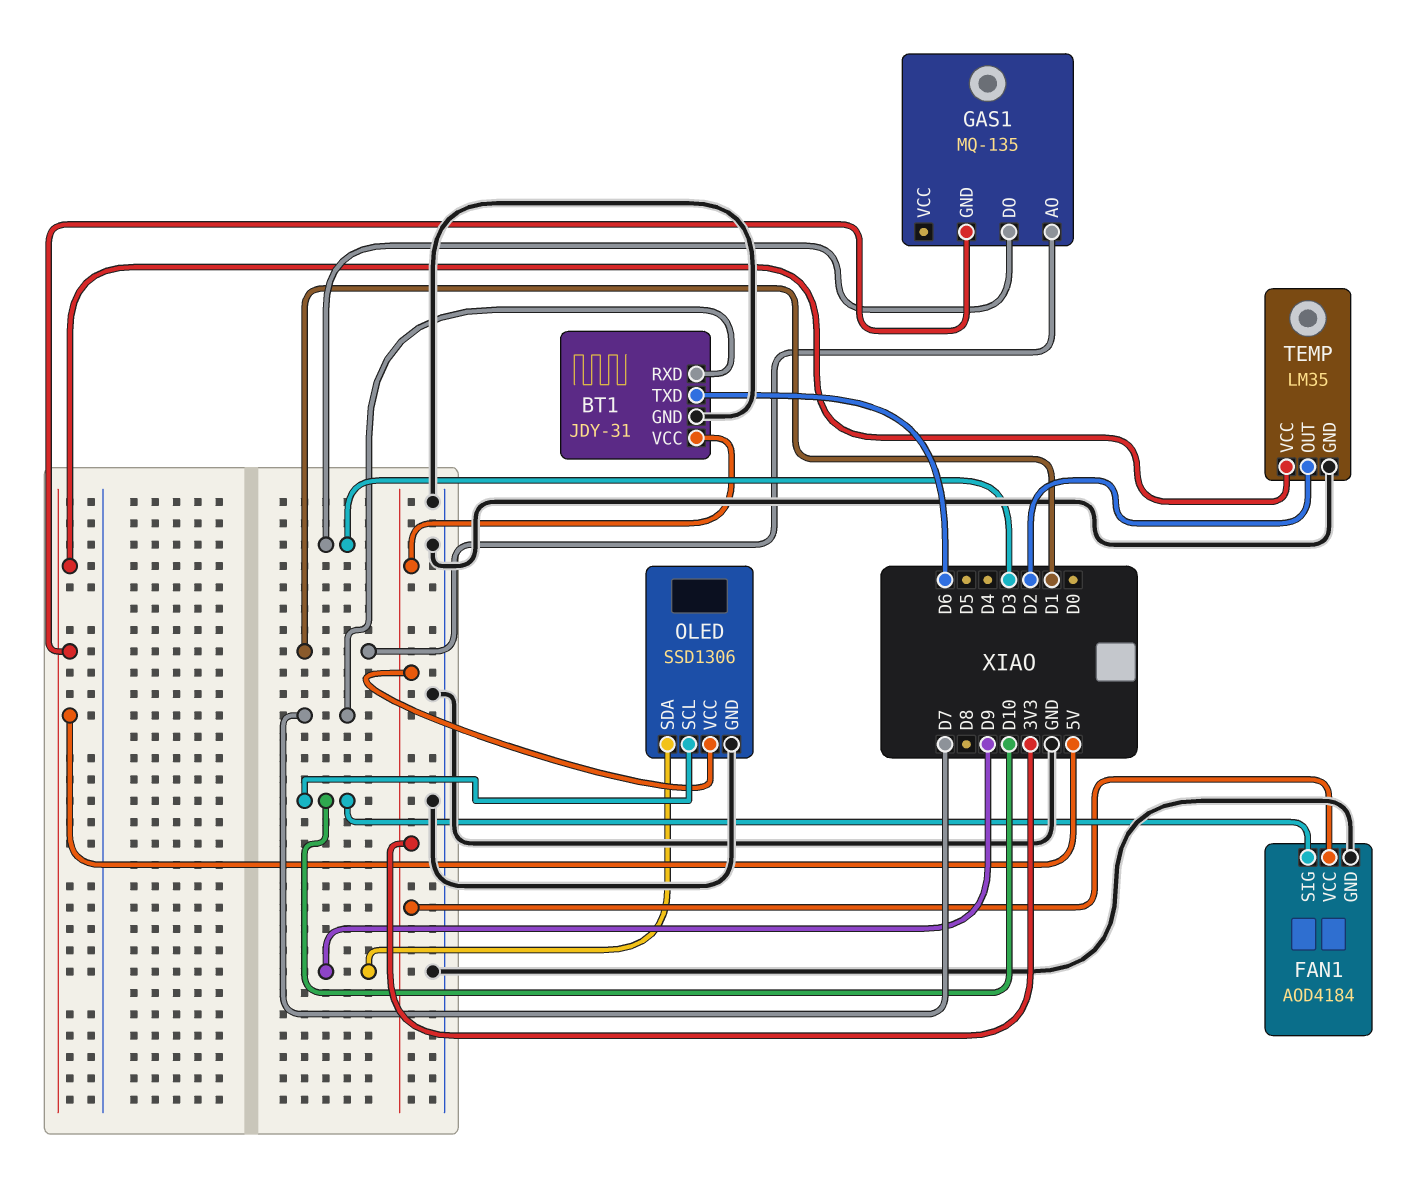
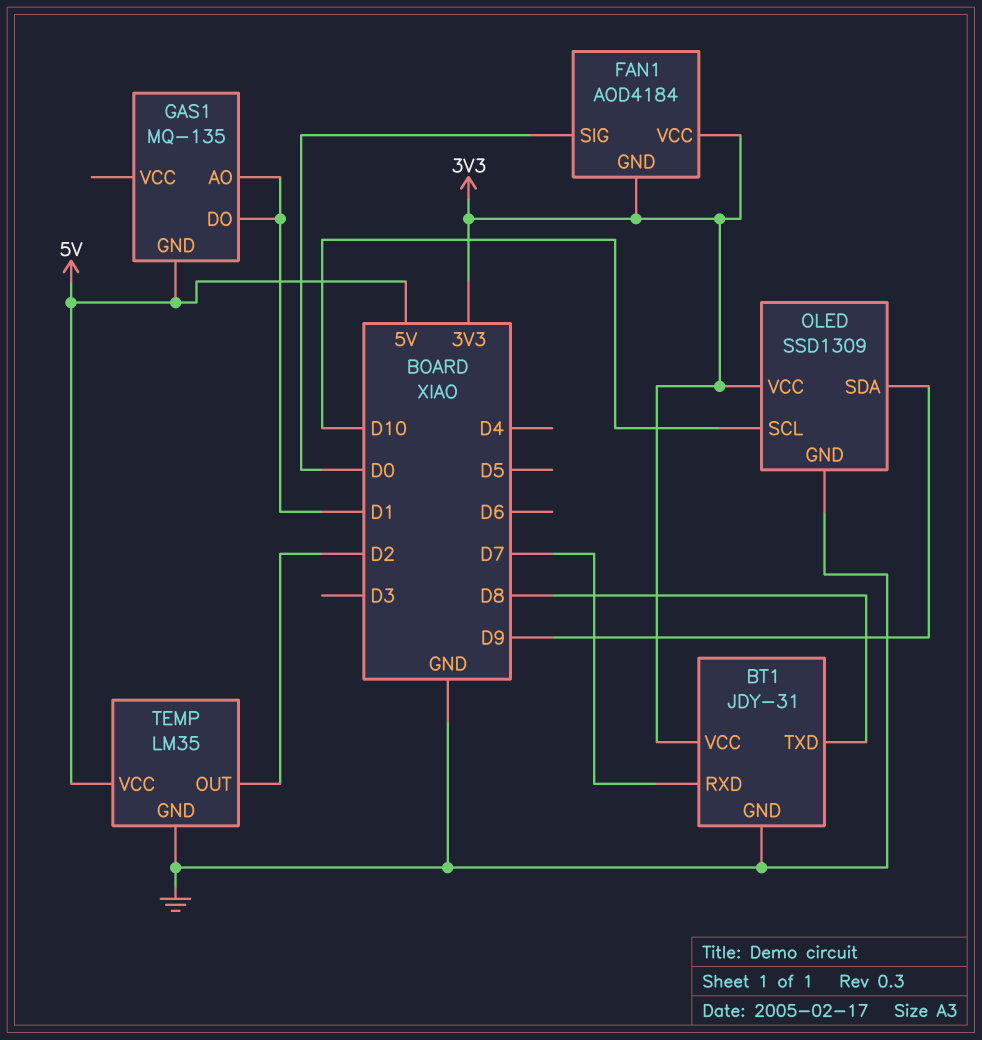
BT1 pin TXD: D6 -> D8
FAN1 pin GND: GND -> 3V3
FAN1 pin SIG: D10 -> D0
GAS1 pin DO: D3 -> D1
OLED: SSD1306 -> SSD1309

